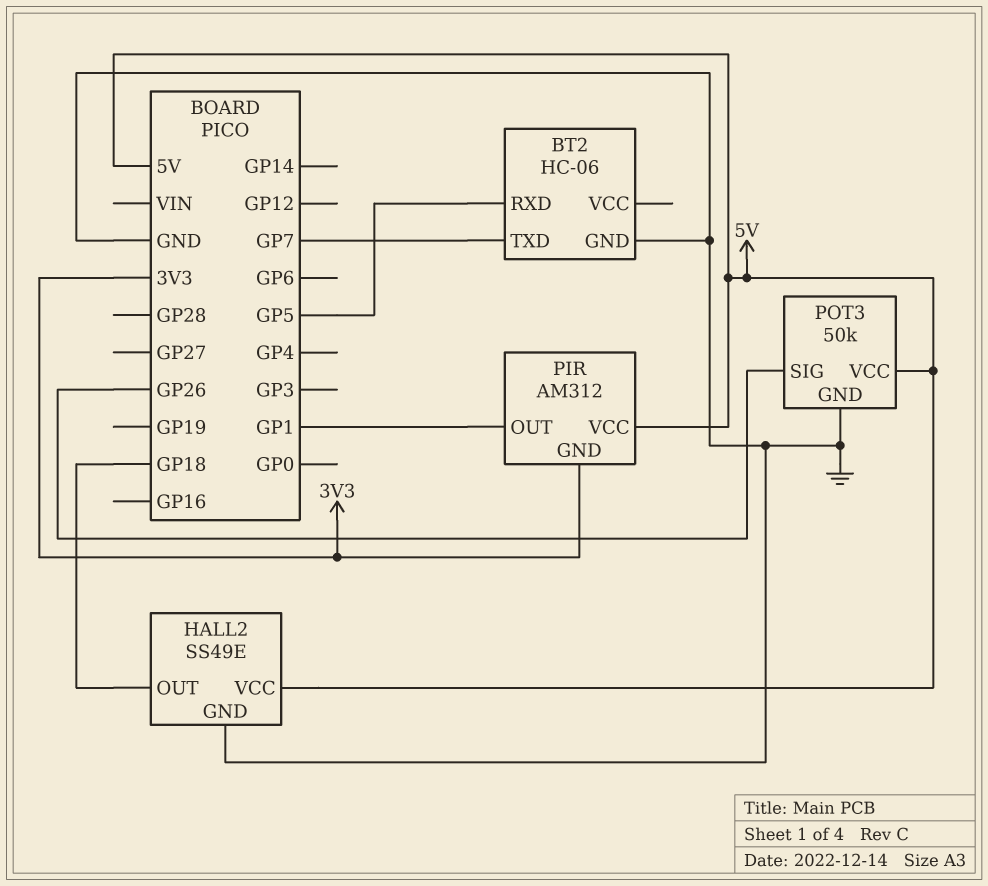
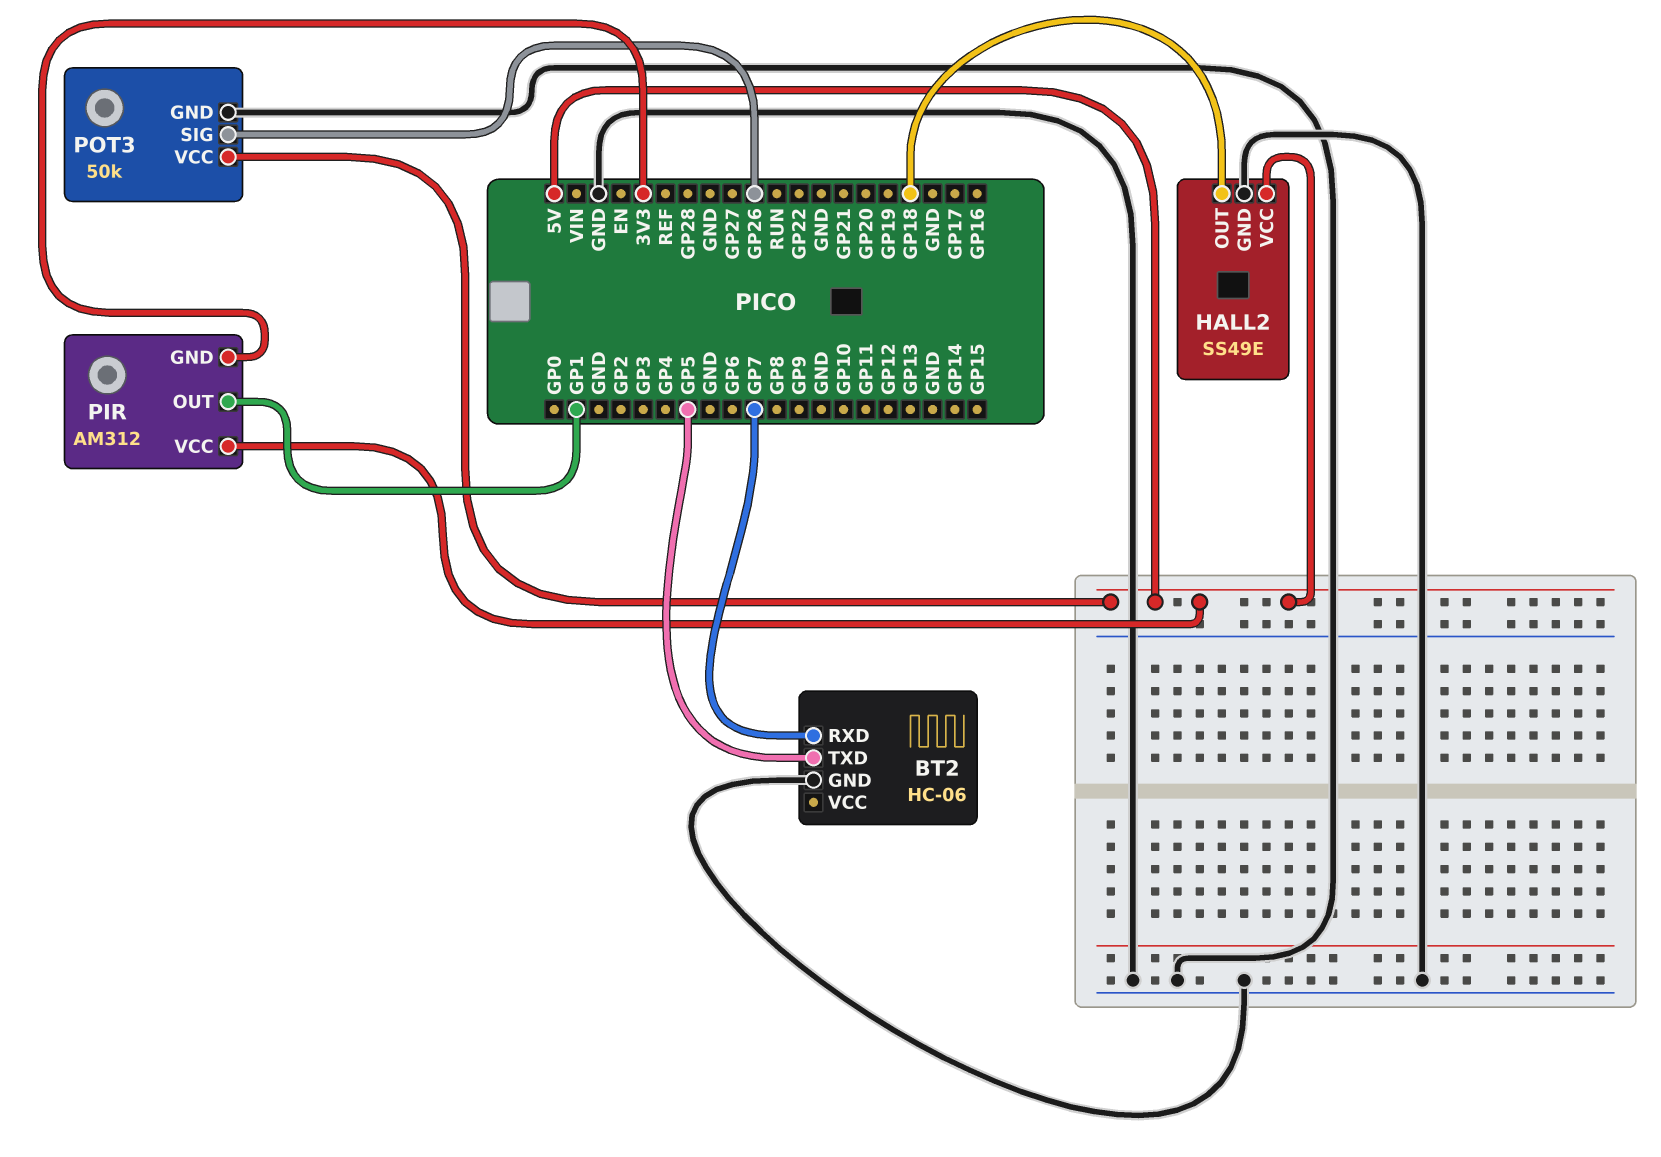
BT2 pin RXD: GP5 -> GP7
BT2 pin TXD: GP7 -> GP5

